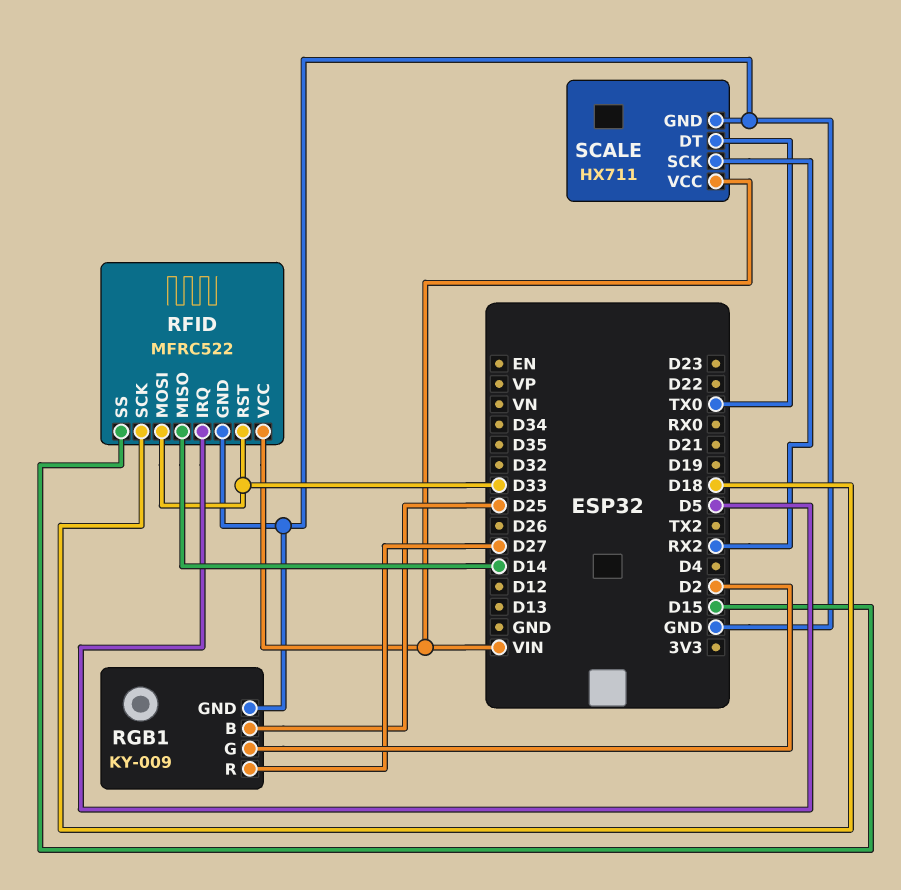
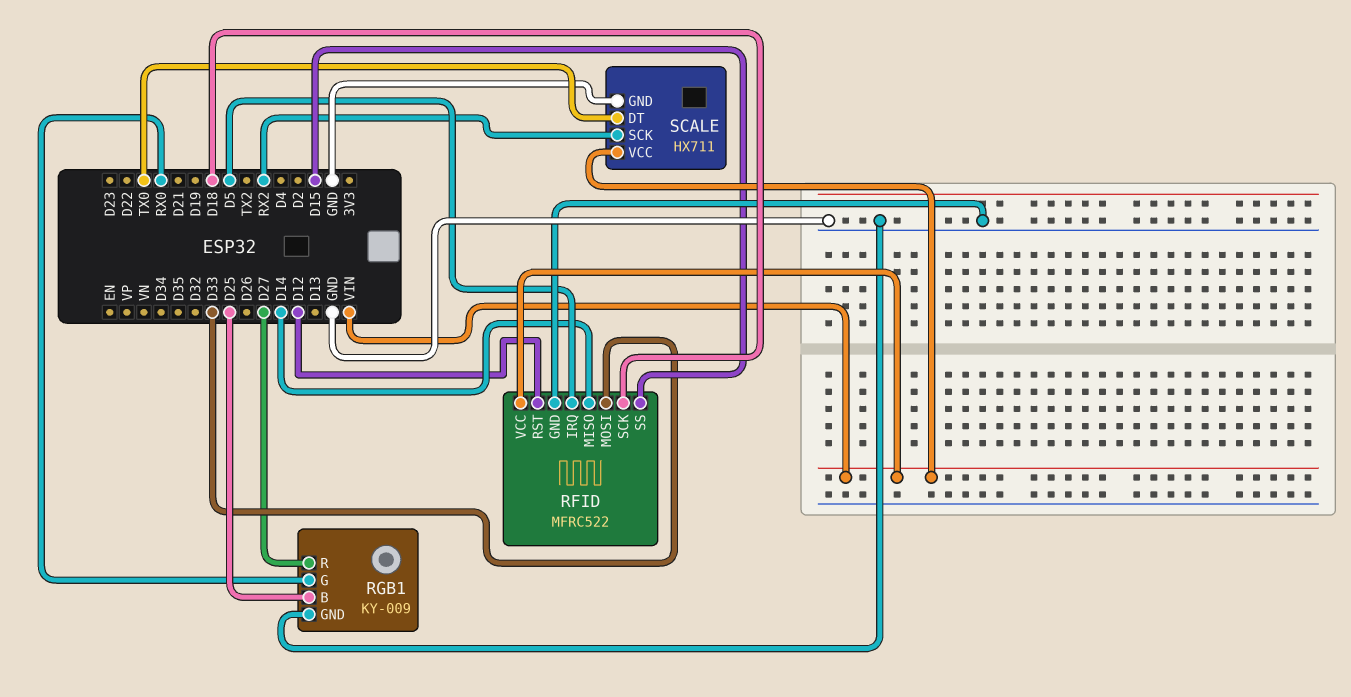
RFID pin RST: D33 -> D12
RGB1 pin G: D2 -> RX0

